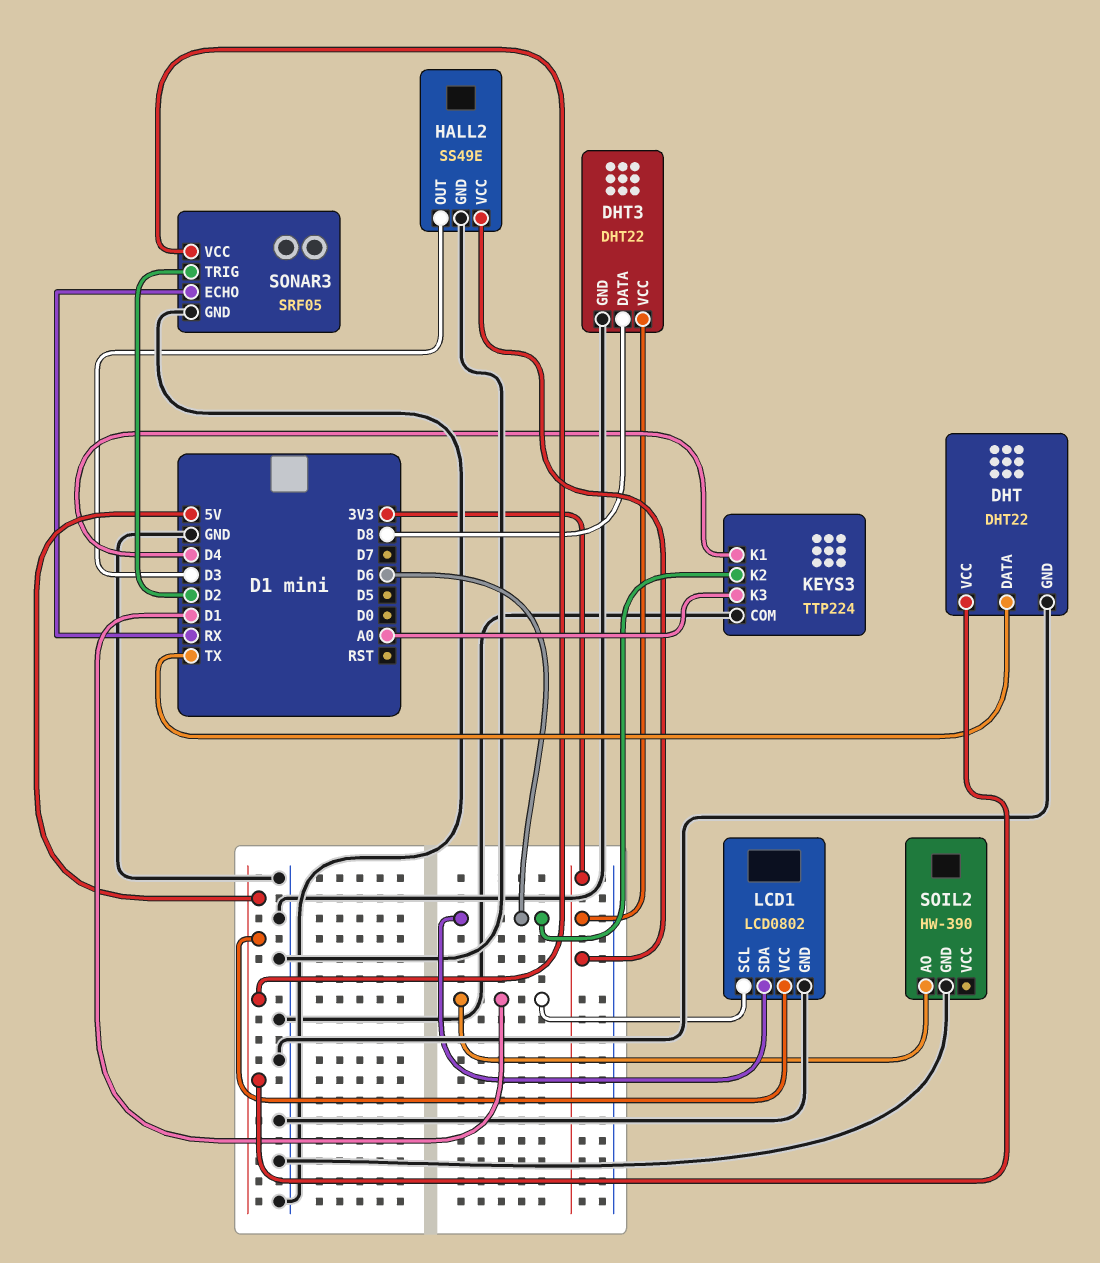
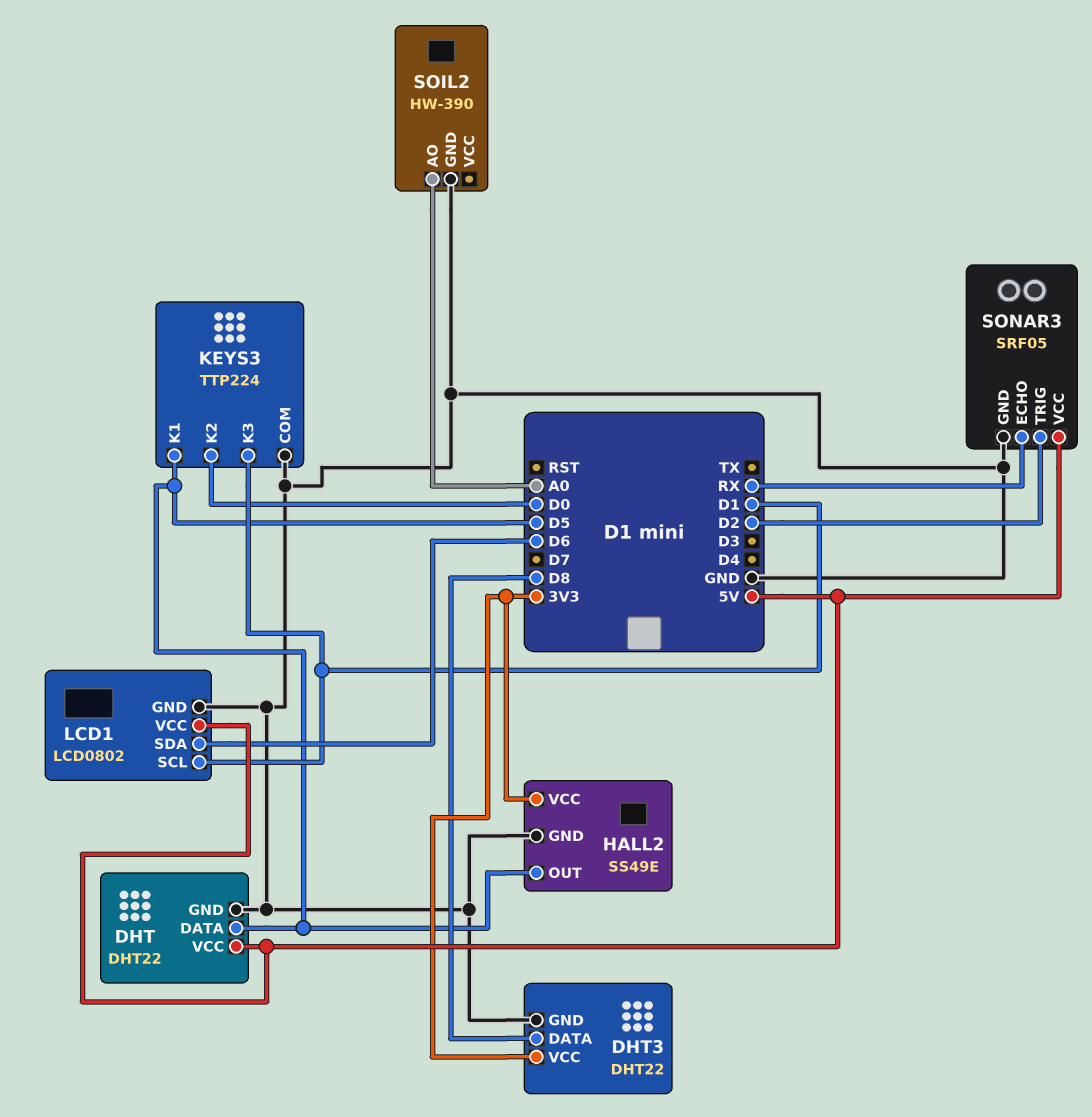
DHT pin DATA: TX -> D5
HALL2 pin OUT: D3 -> D5
KEYS3 pin K1: D4 -> D5
KEYS3 pin K2: D6 -> D0
KEYS3 pin K3: A0 -> D1
SOIL2 pin AO: D1 -> A0

